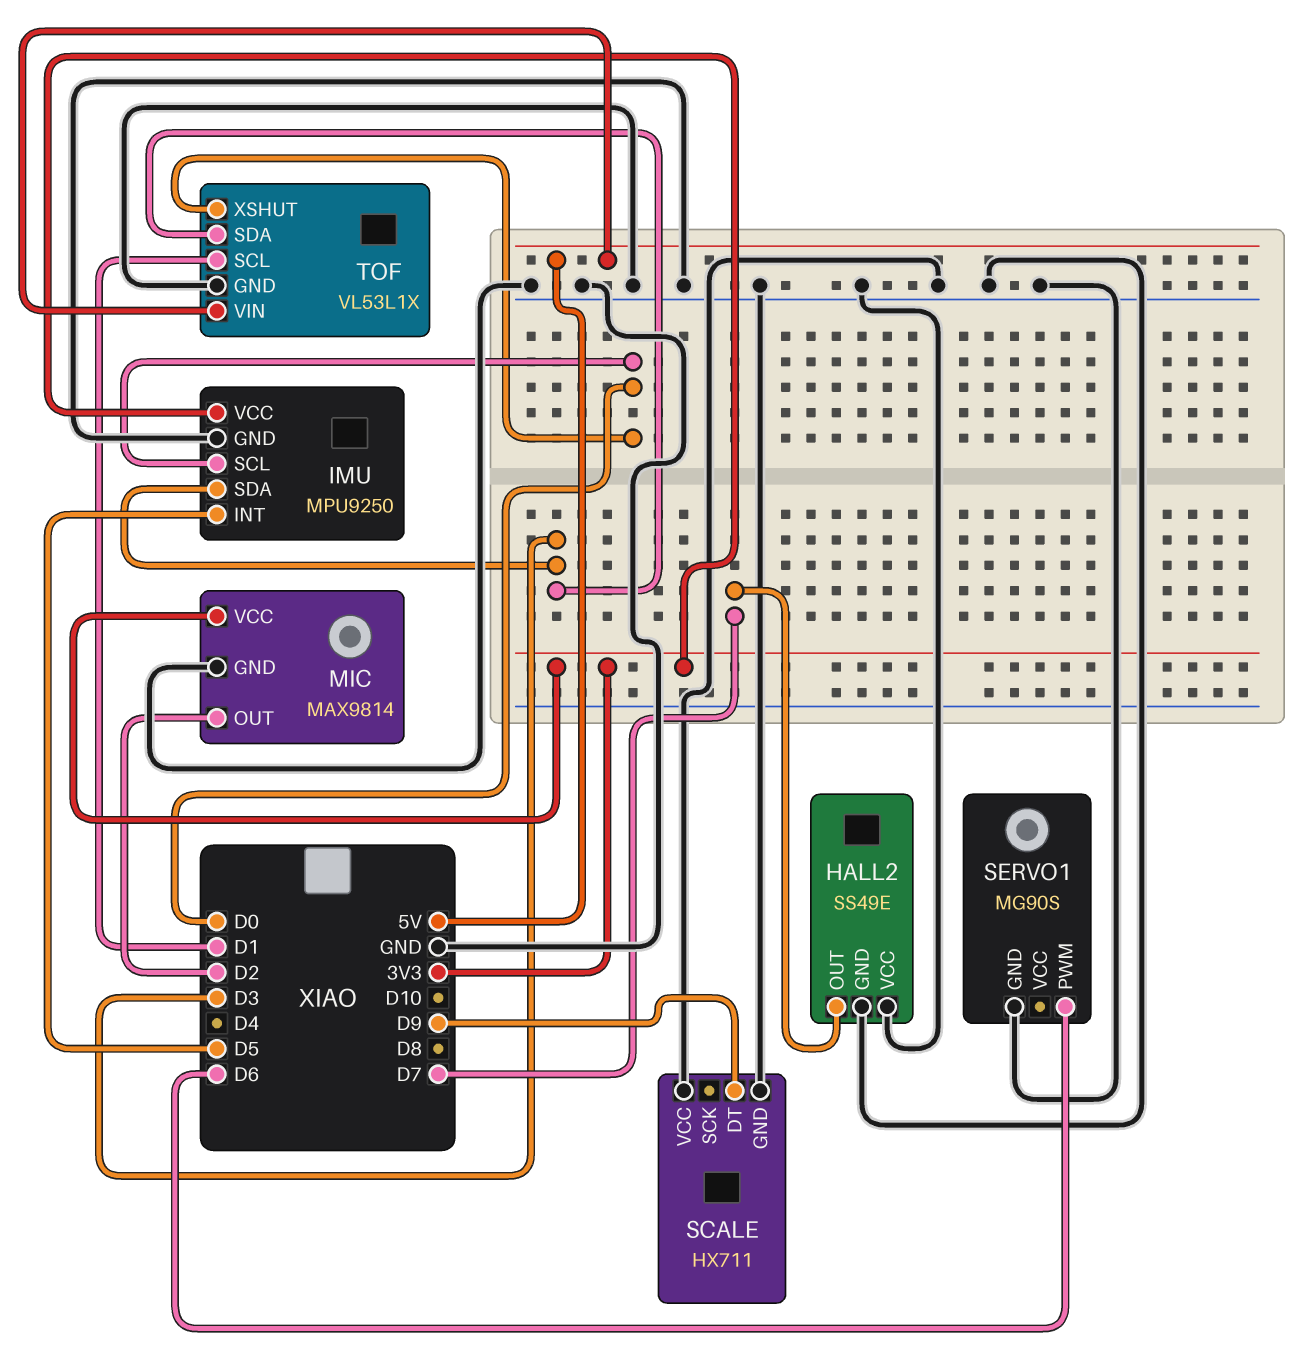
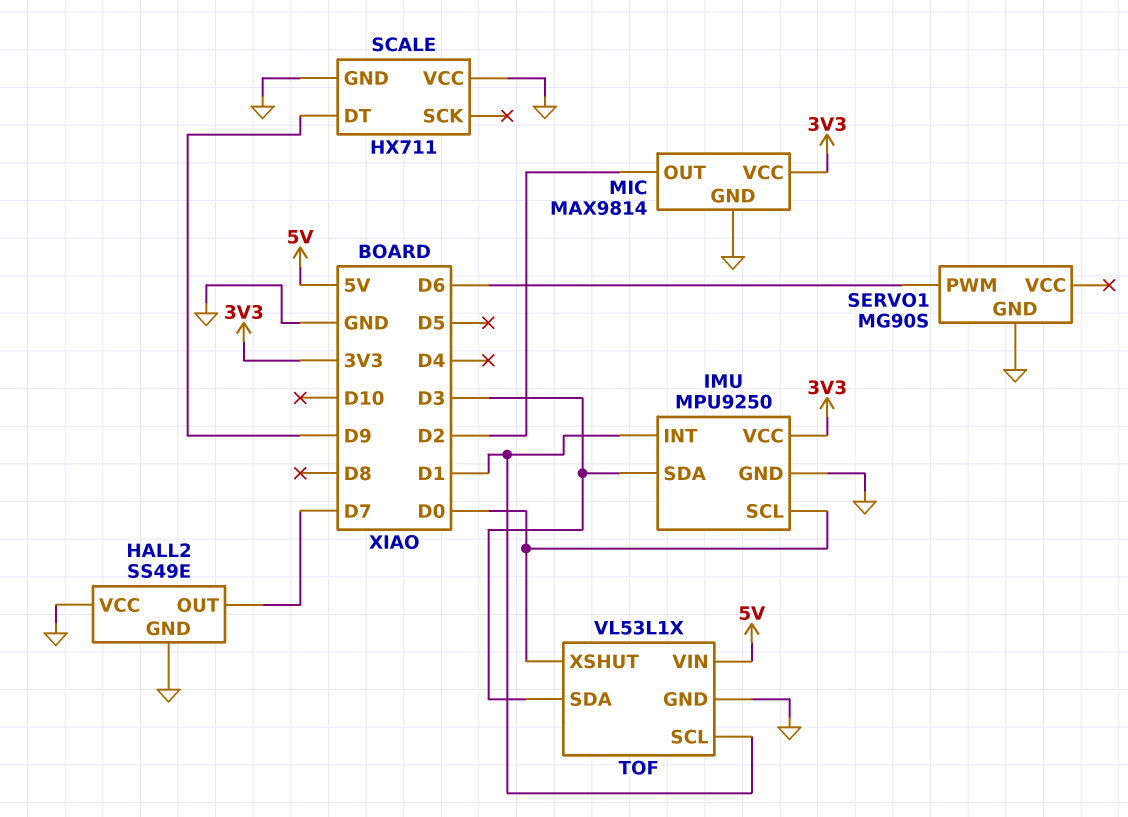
IMU pin INT: D5 -> D1

